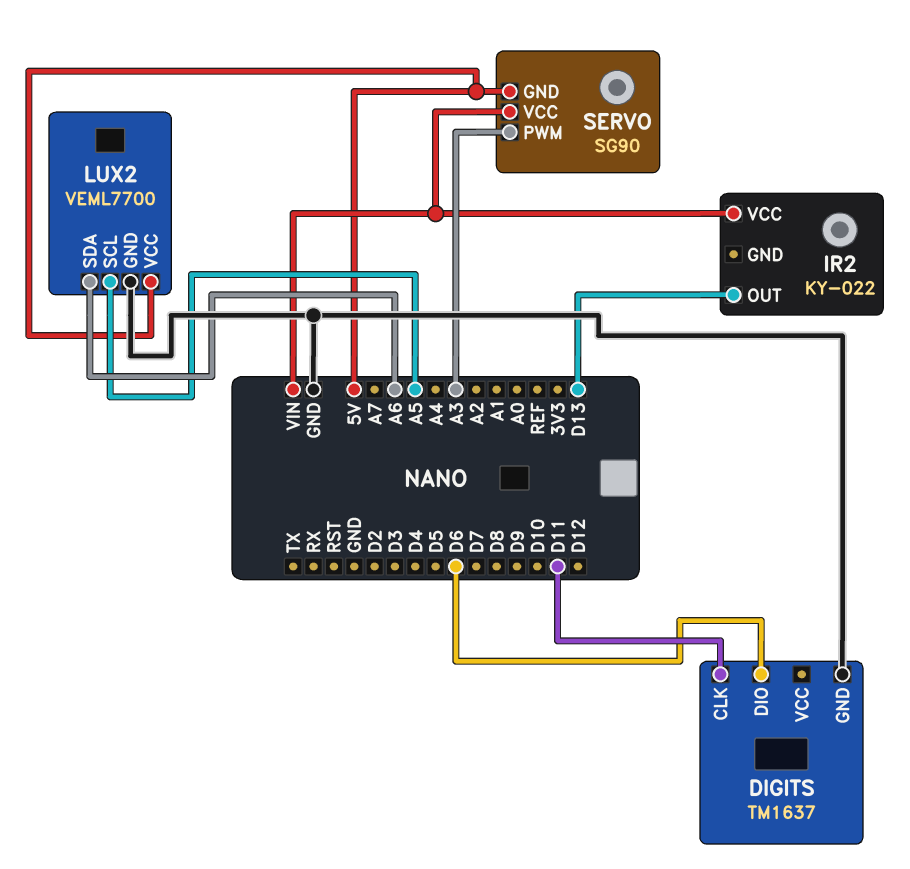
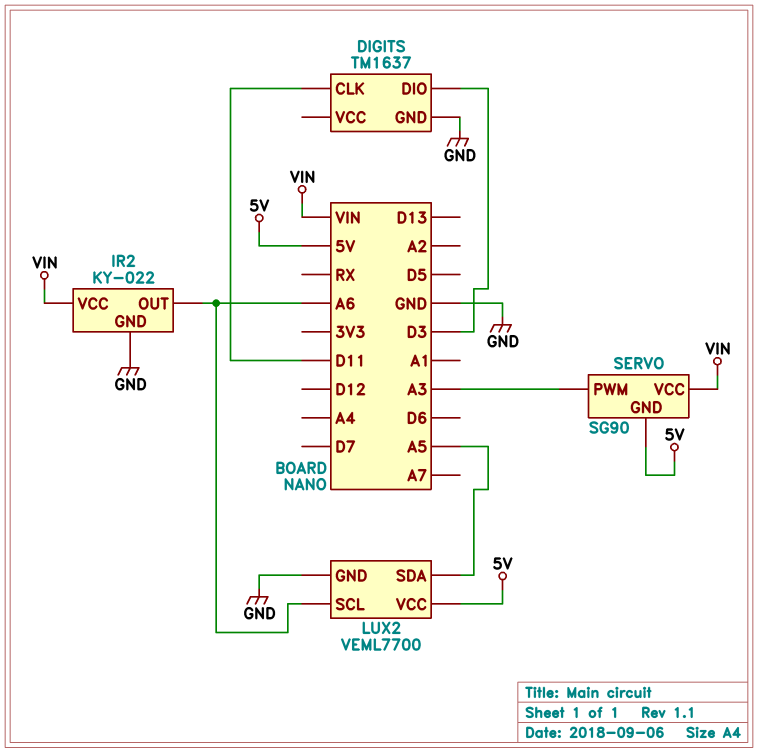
DIGITS pin DIO: D6 -> D3
IR2 pin GND: none -> GND
IR2 pin OUT: D13 -> A6
LUX2 pin SCL: A5 -> A6
LUX2 pin SDA: A6 -> A5

